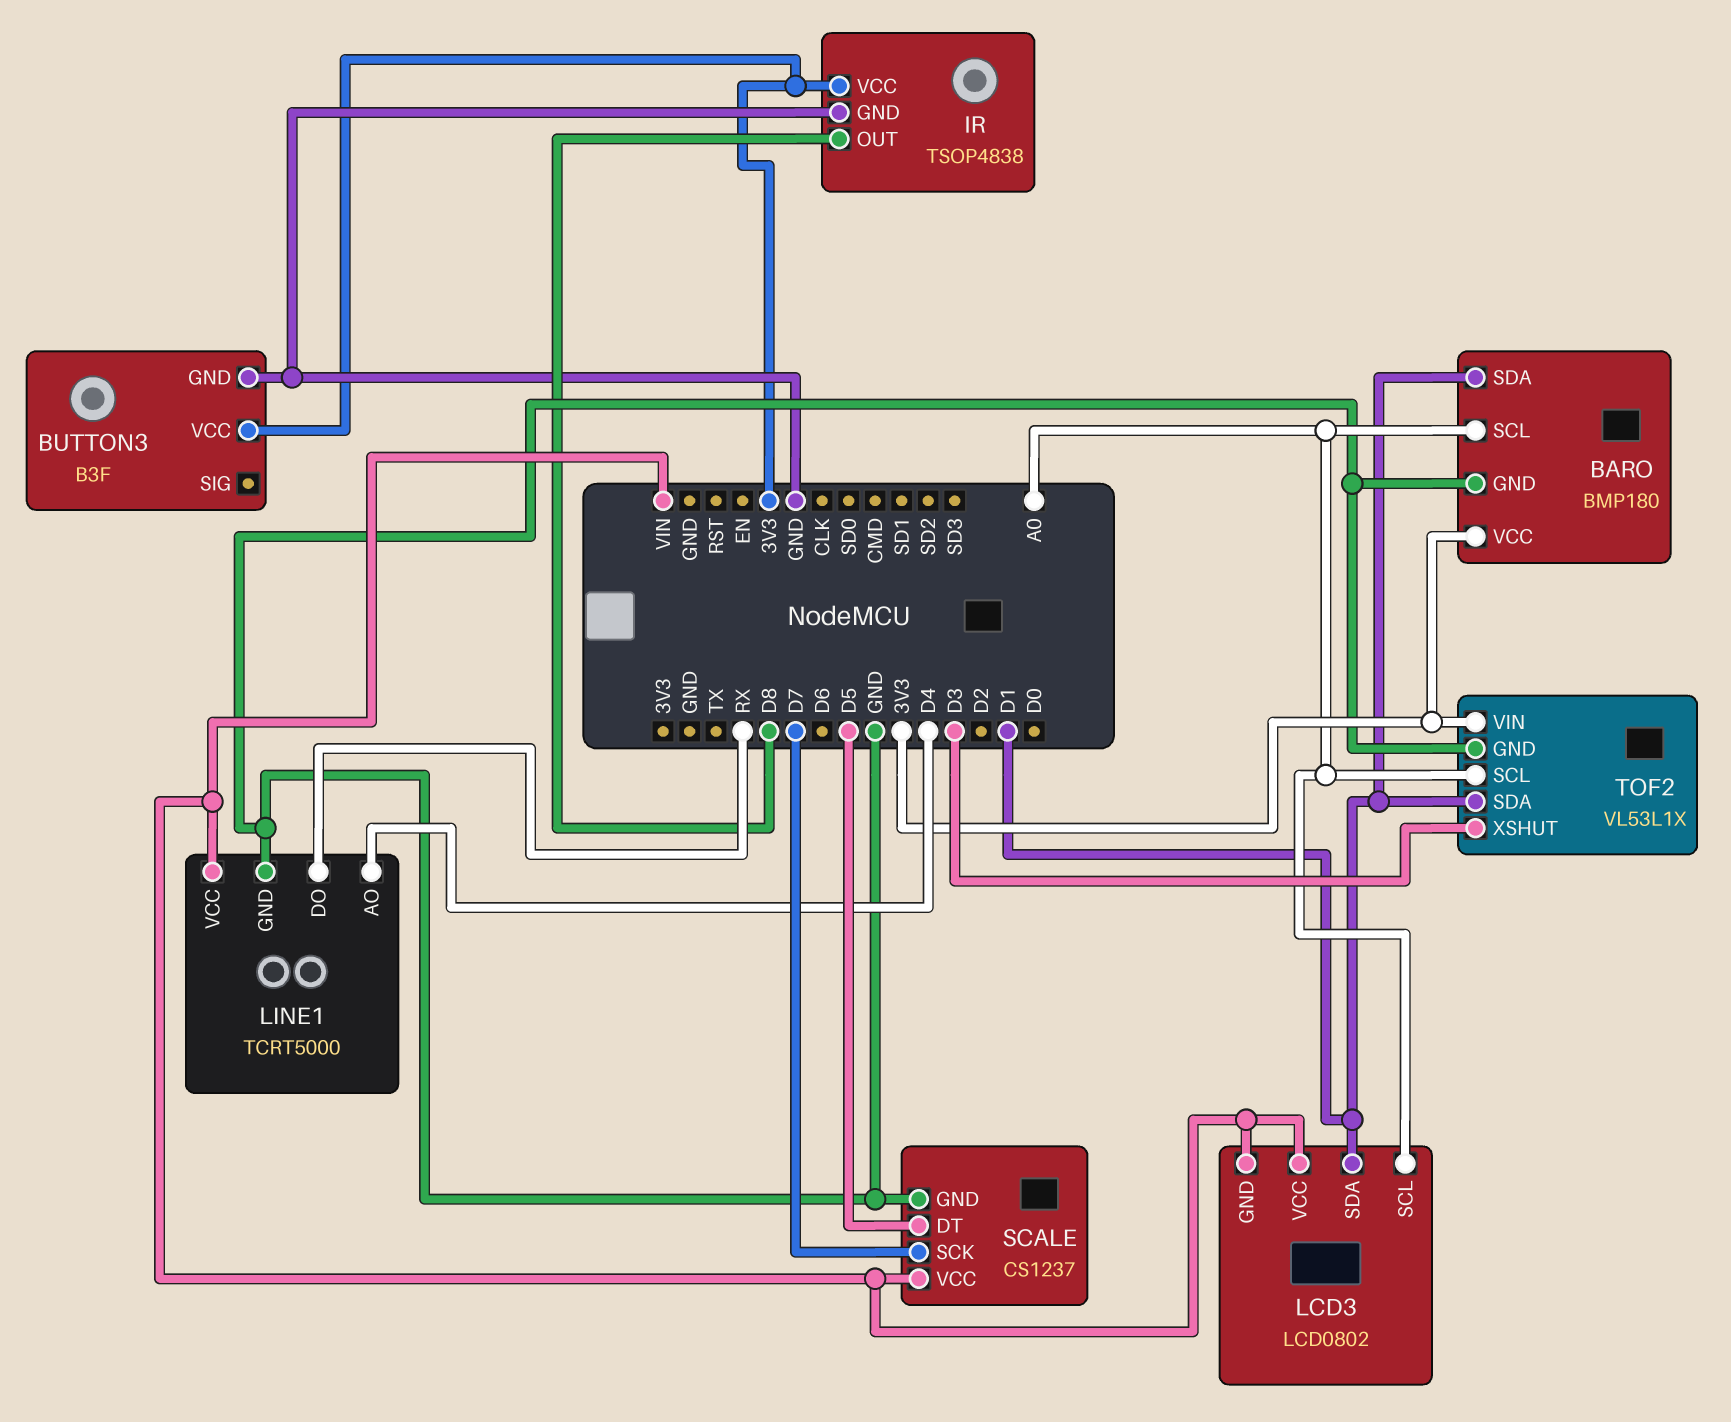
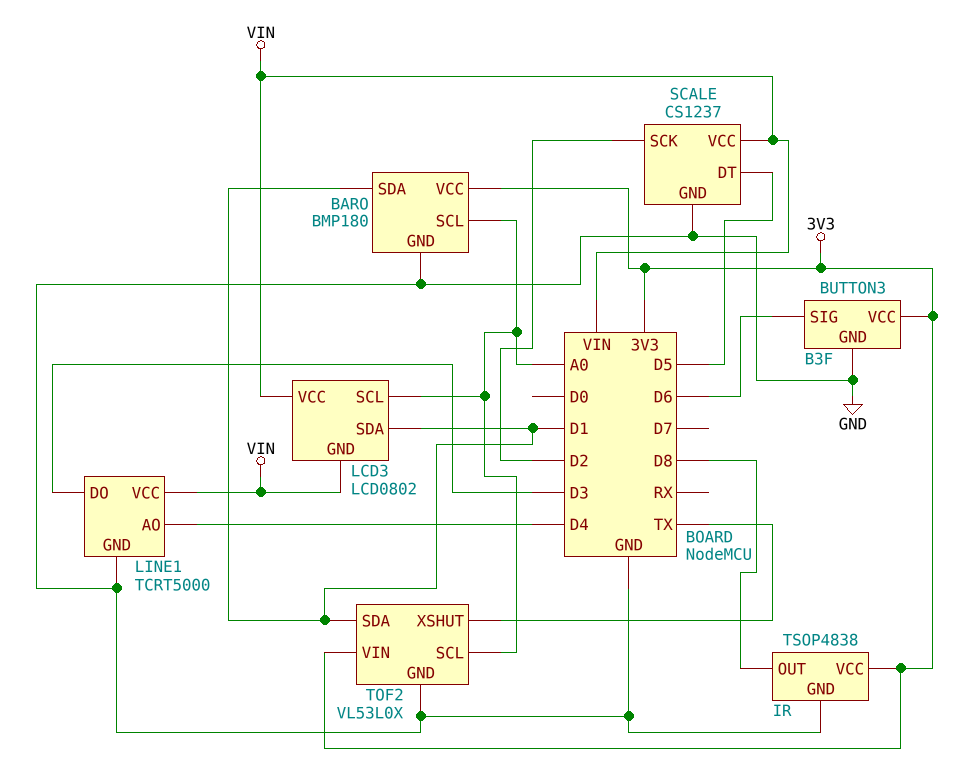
BUTTON3 pin SIG: none -> D6
LINE1 pin DO: RX -> D3
SCALE pin SCK: D7 -> D2
TOF2: VL53L1X -> VL53L0X
TOF2 pin XSHUT: D3 -> TX

